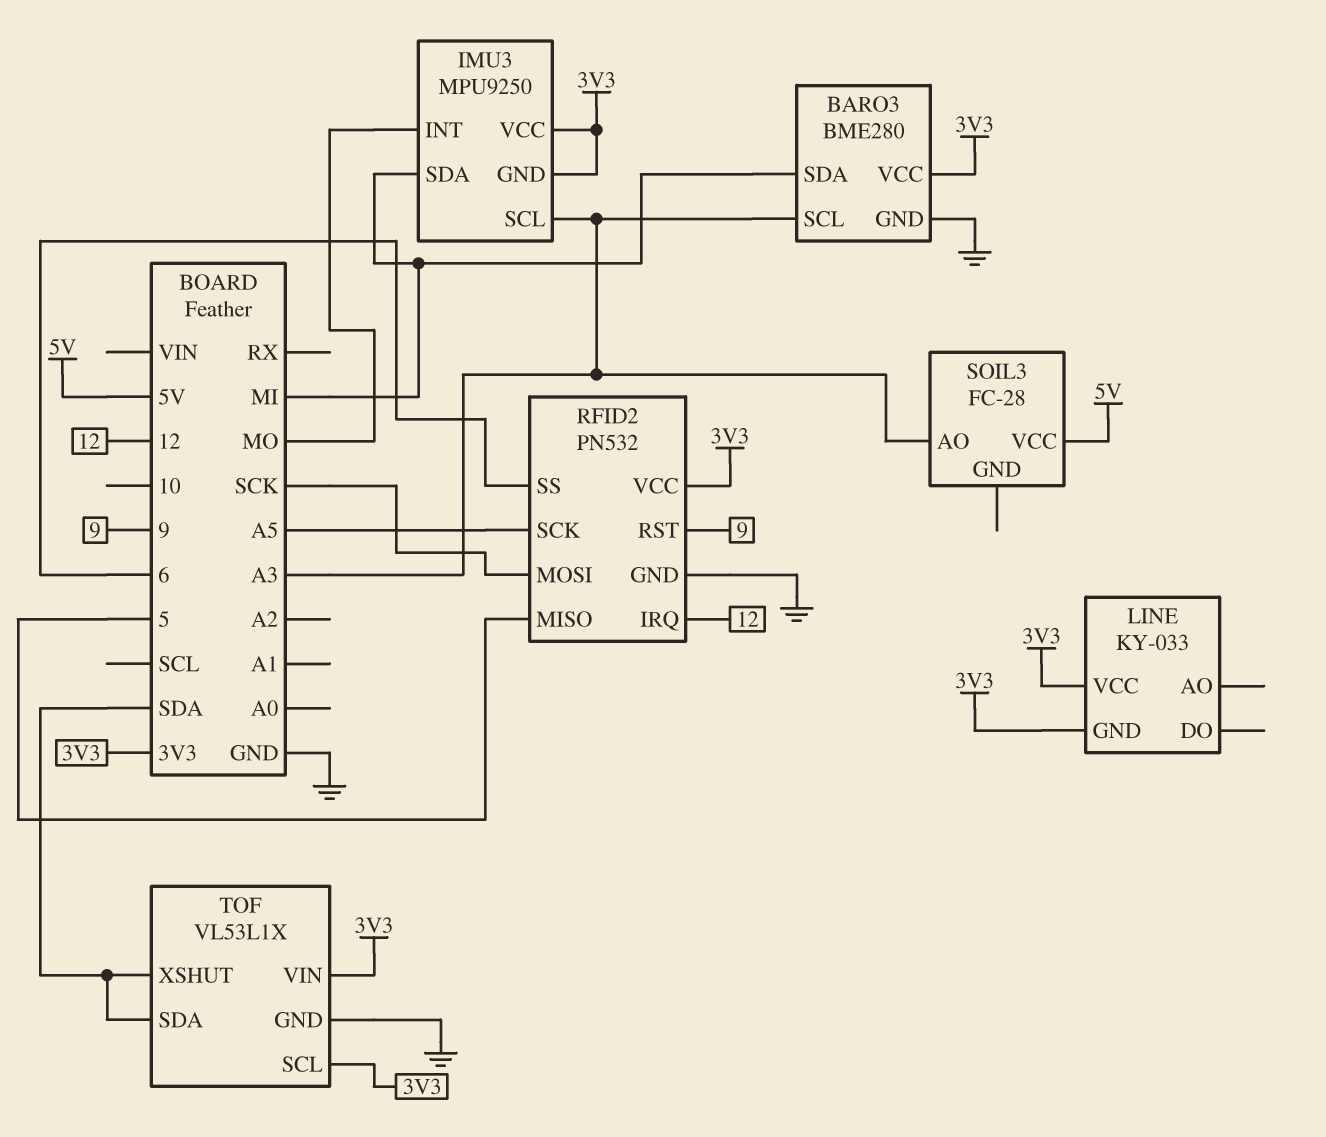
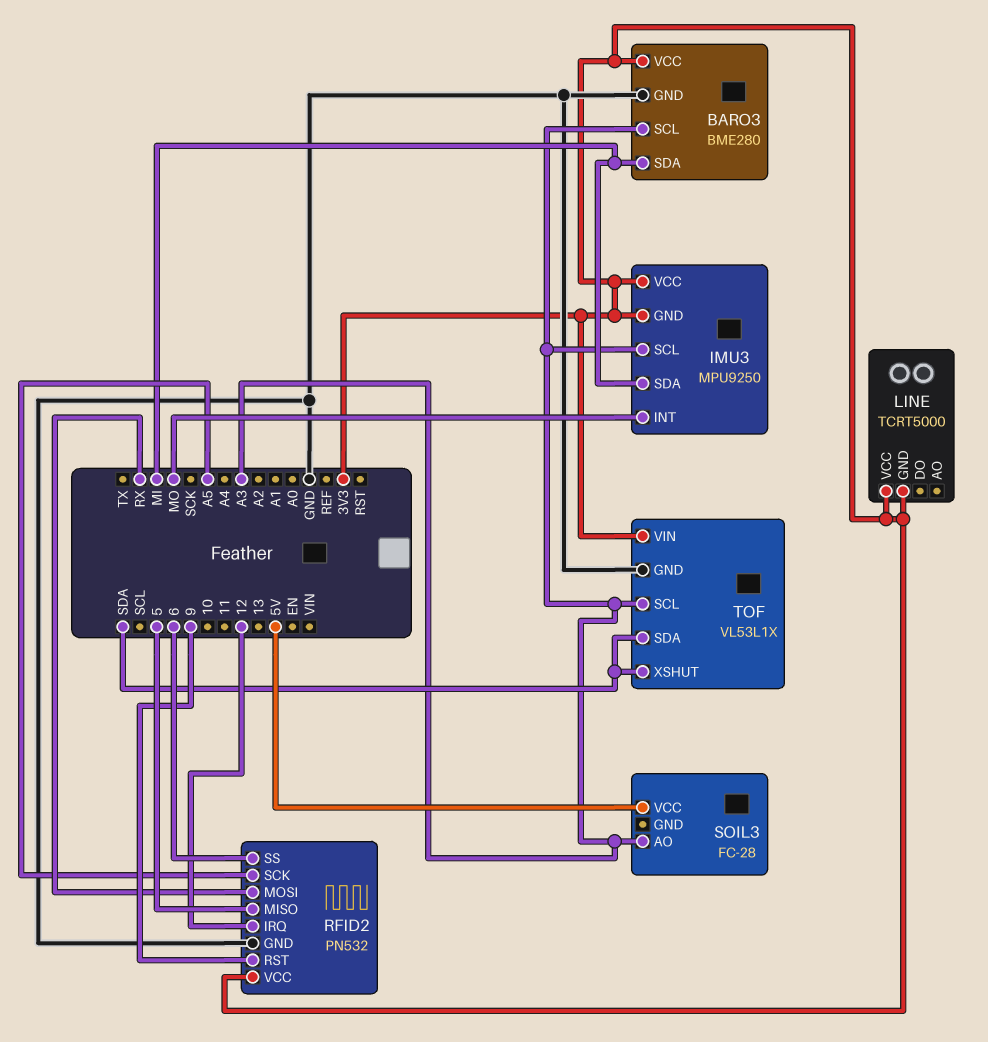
LINE: KY-033 -> TCRT5000
RFID2 pin MOSI: SCK -> RX
TOF pin SCL: 3V3 -> A3

